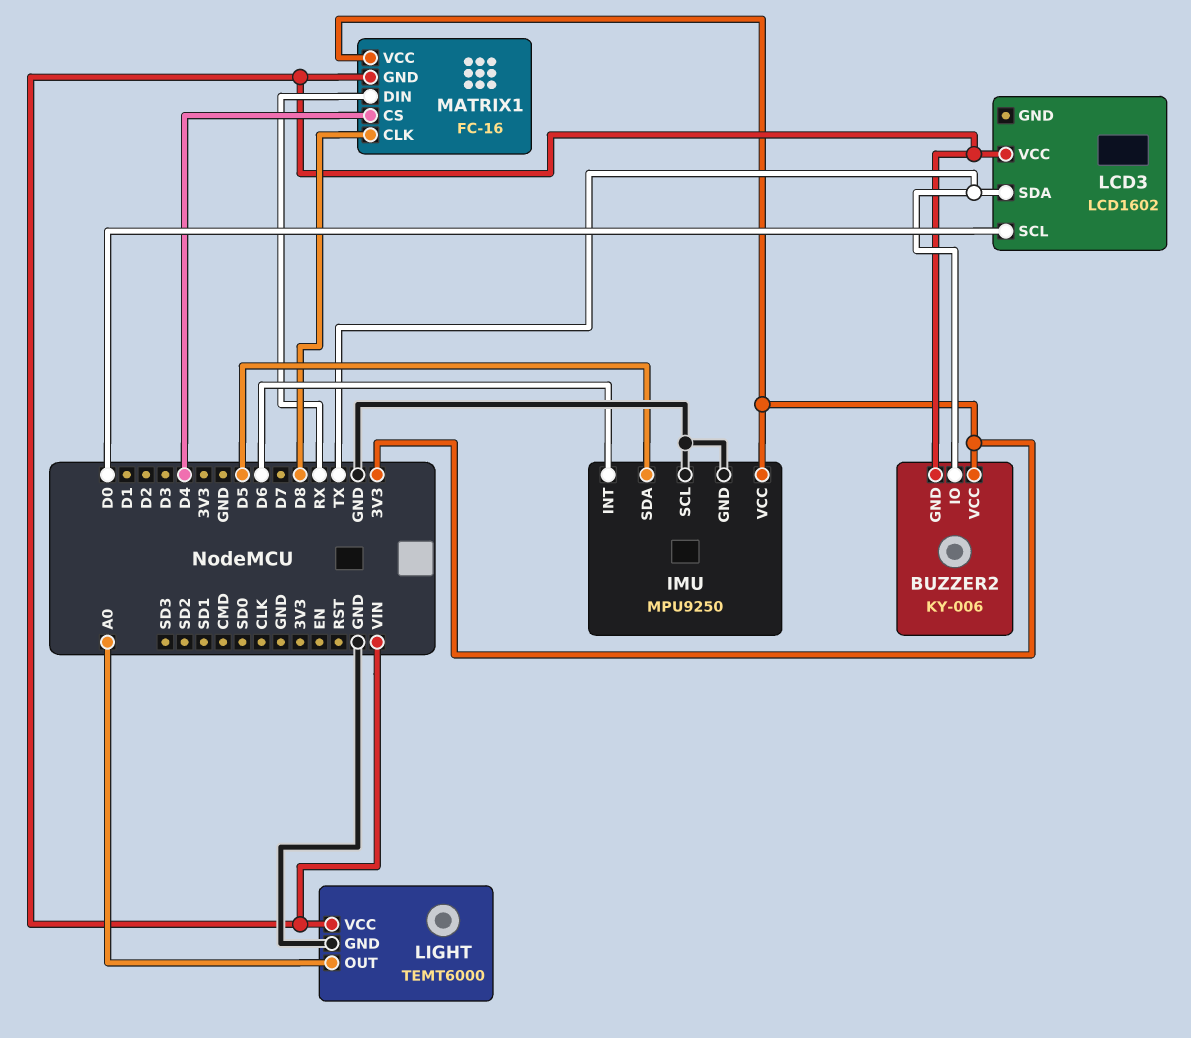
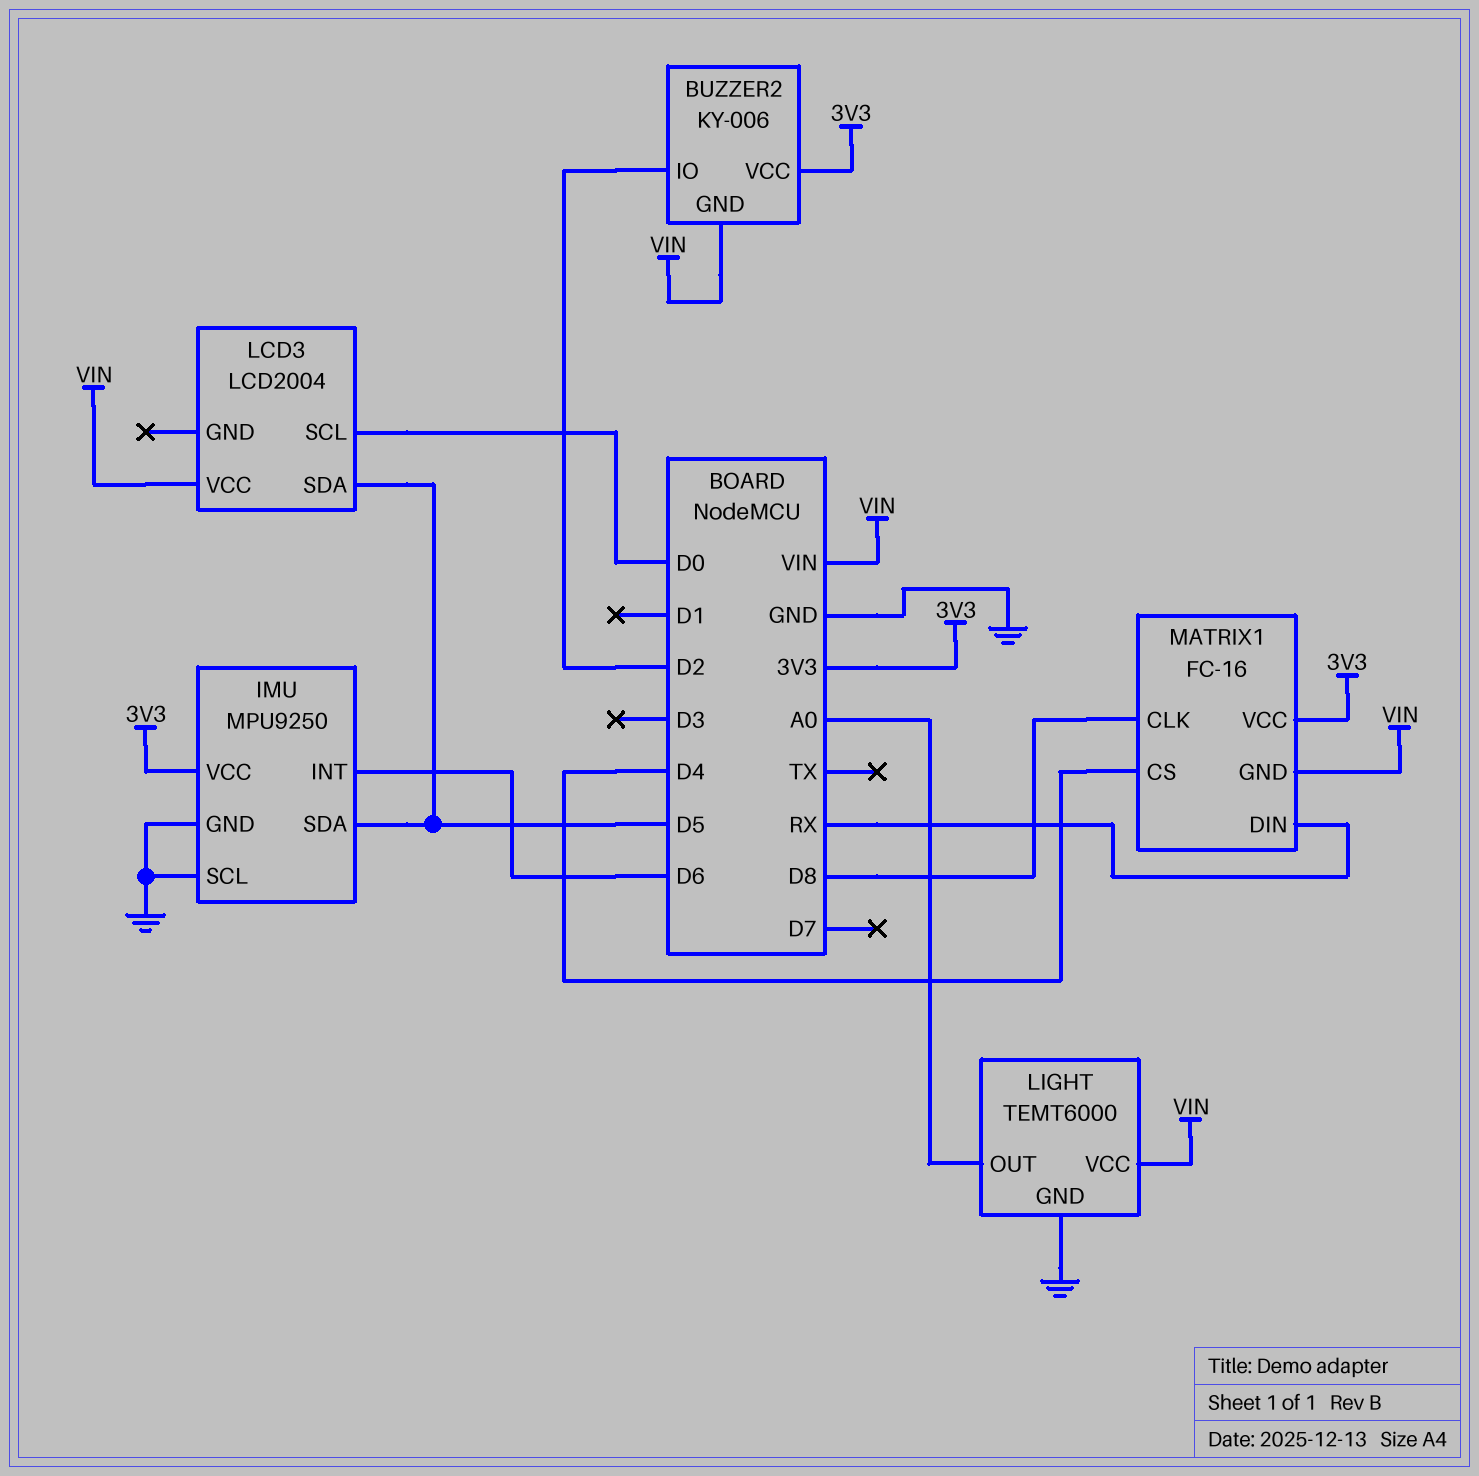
BUZZER2 pin IO: TX -> D2
LCD3: LCD1602 -> LCD2004
LCD3 pin SDA: TX -> D5

